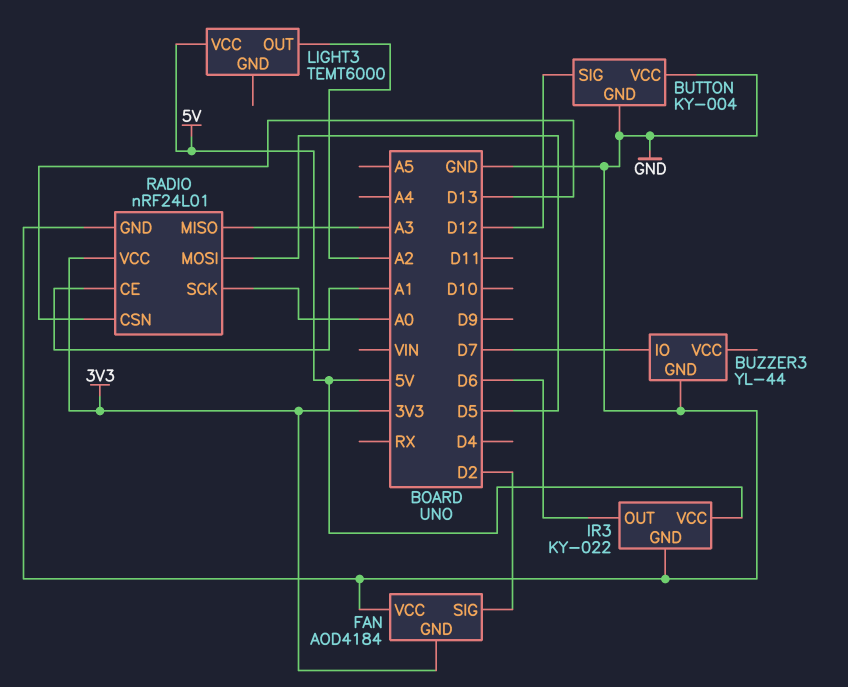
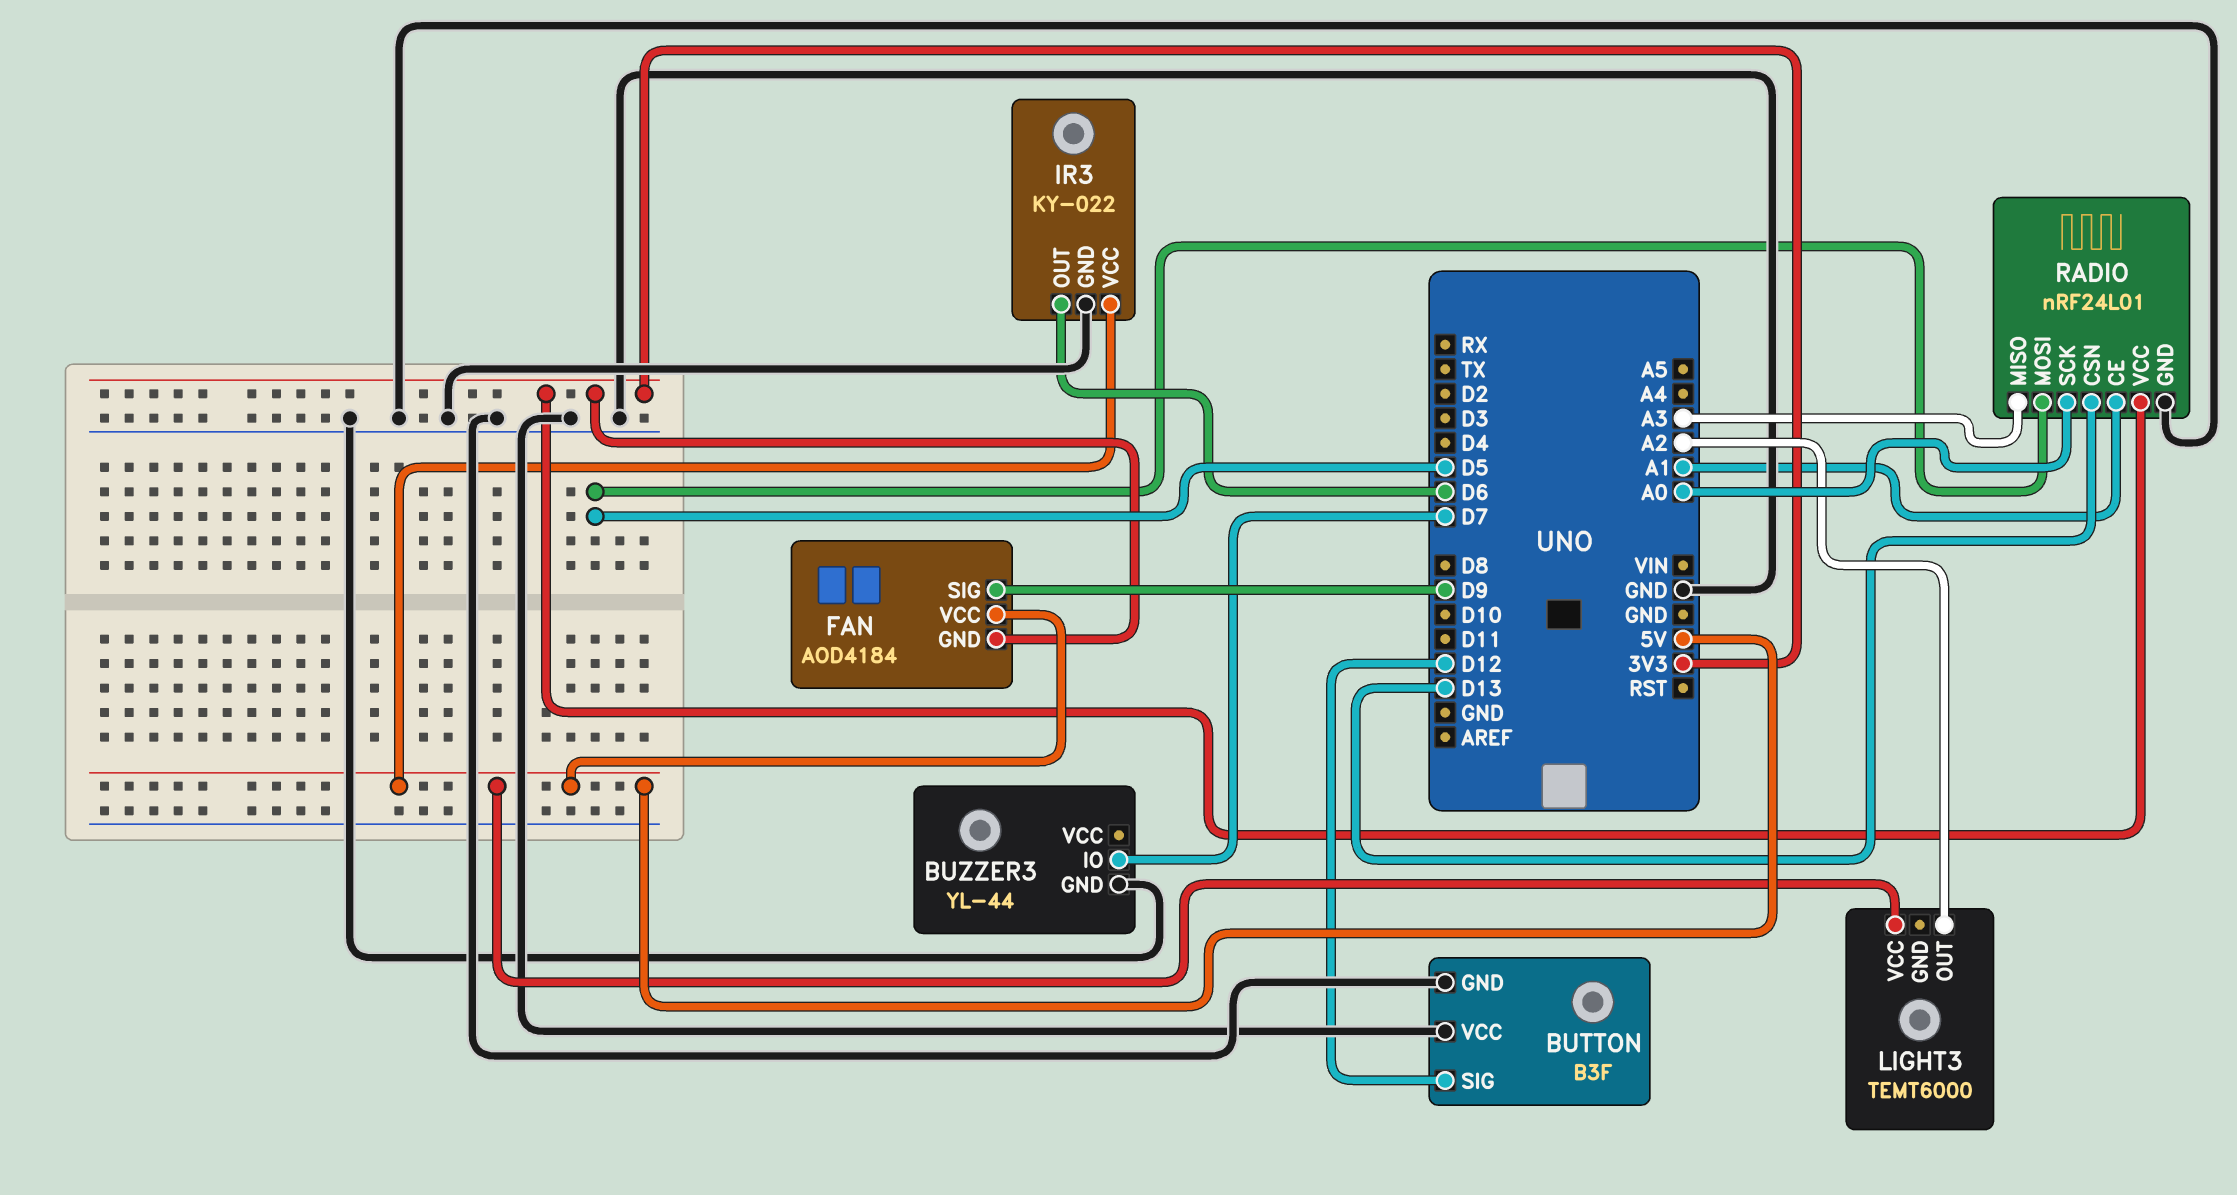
BUTTON: KY-004 -> B3F
FAN pin SIG: D2 -> D9
FAN pin VCC: GND -> 5V

